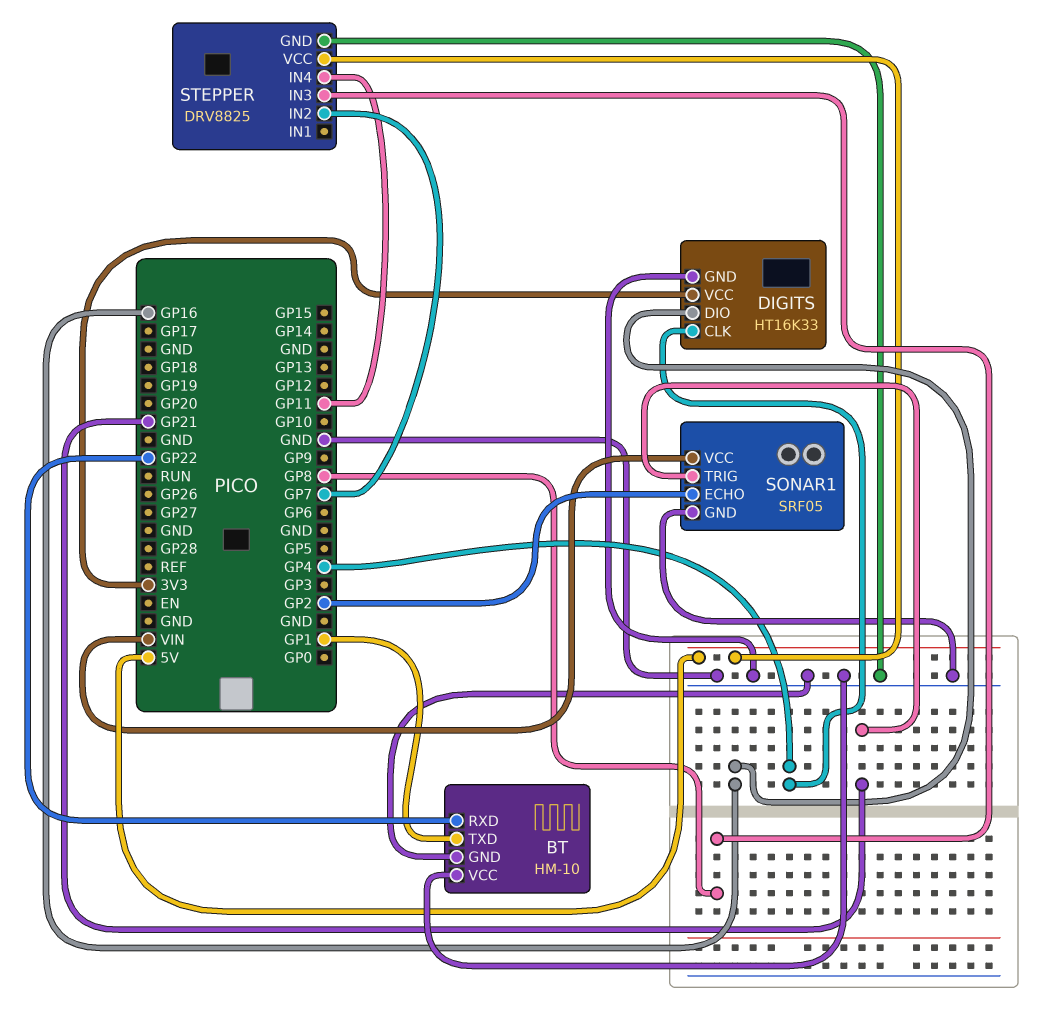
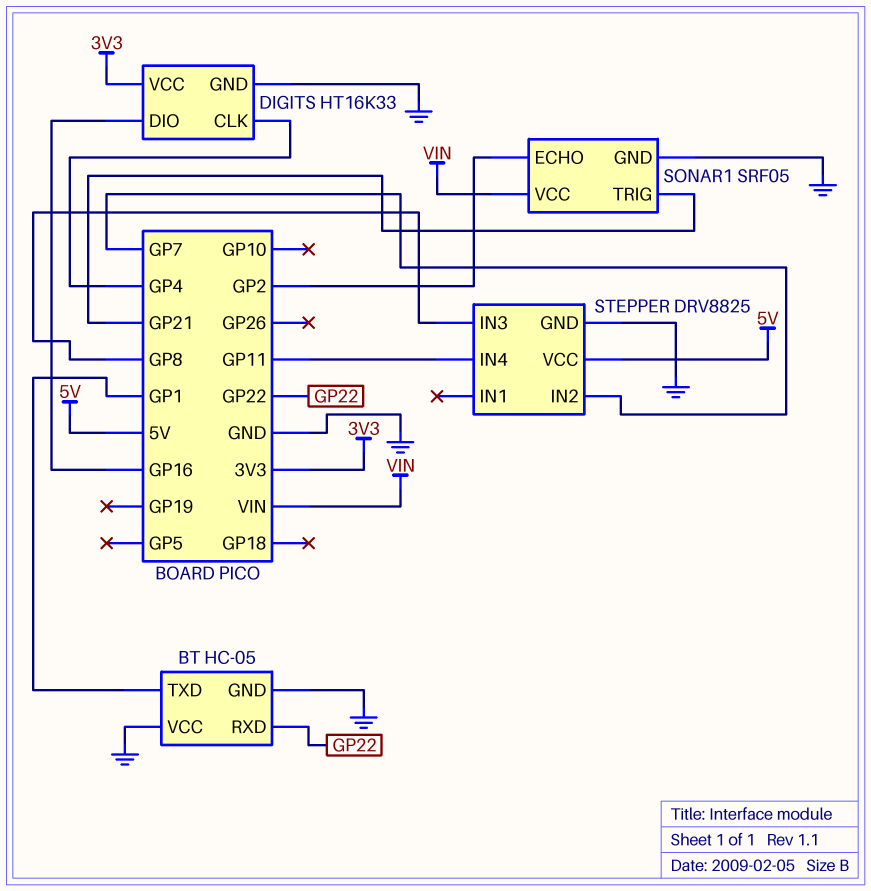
BT: HM-10 -> HC-05

